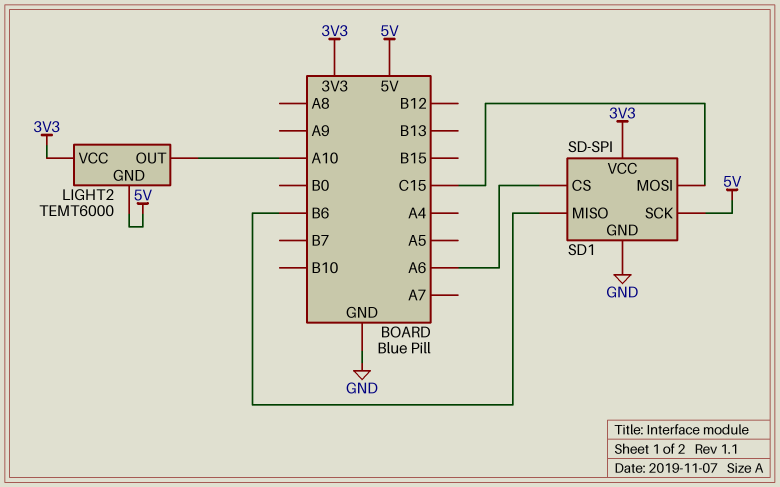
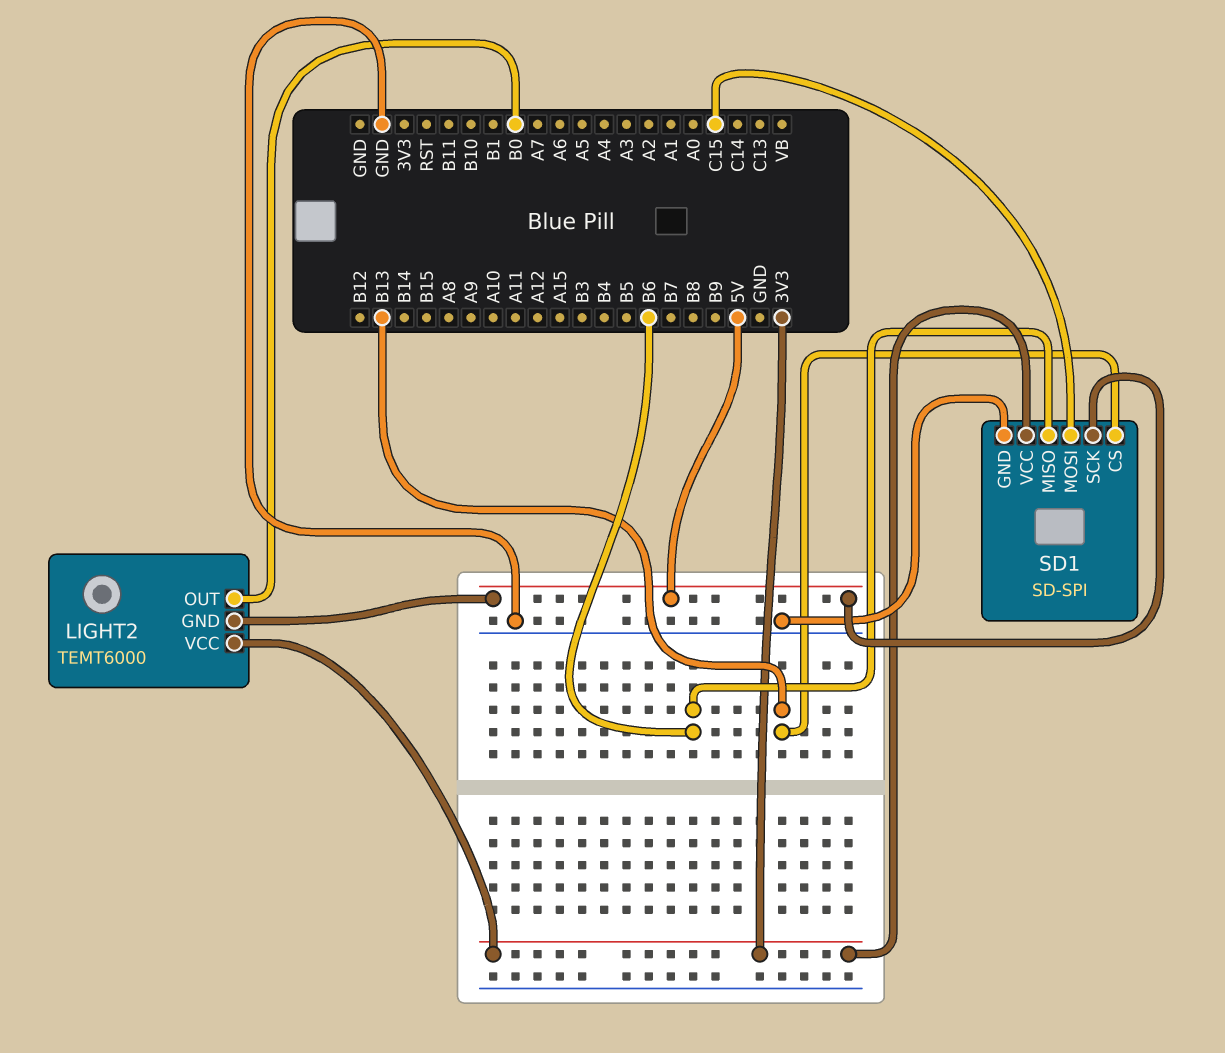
LIGHT2 pin OUT: A10 -> B0
SD1 pin CS: A6 -> B13

